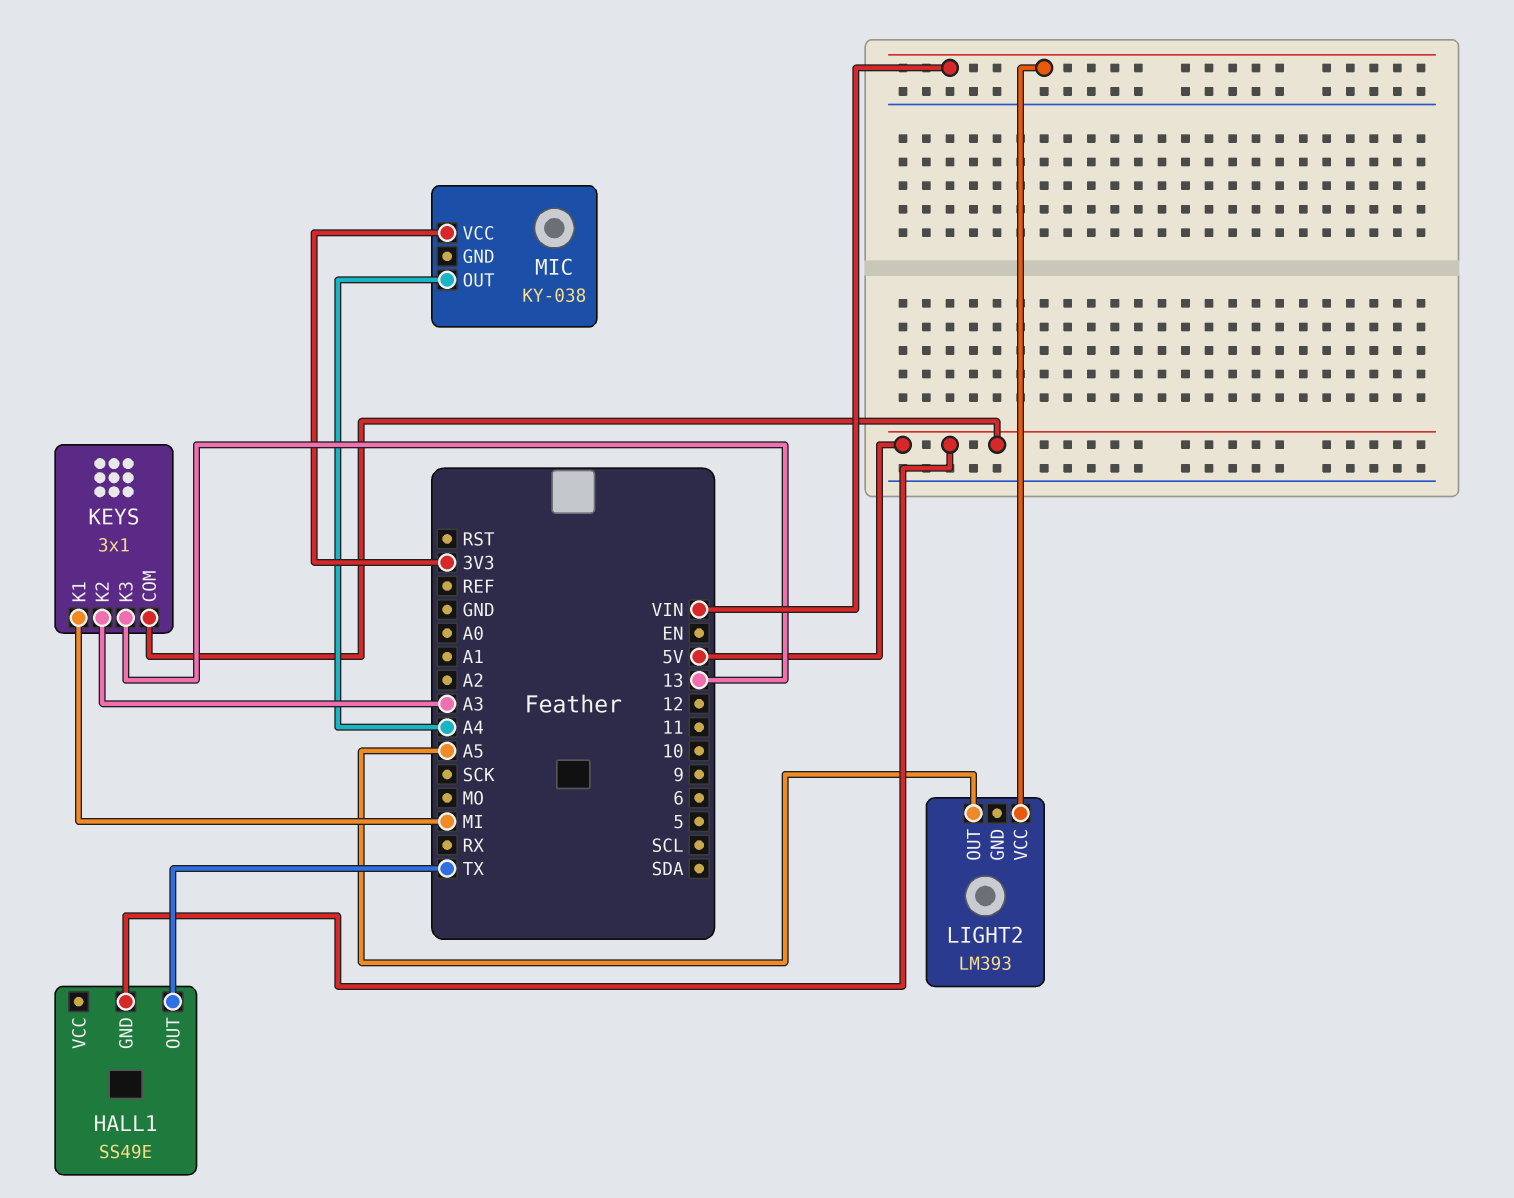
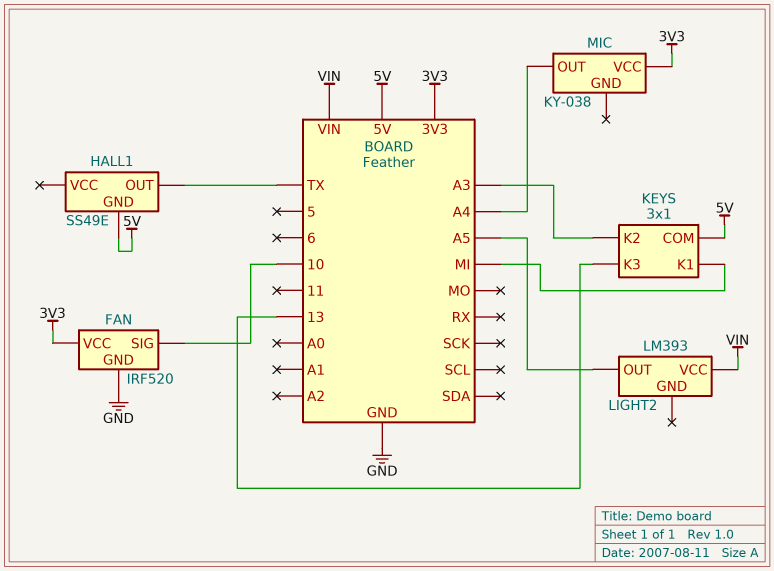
FAN: none -> IRF520
FAN pin GND: none -> GND
FAN pin SIG: none -> 10
FAN pin VCC: none -> 3V3

